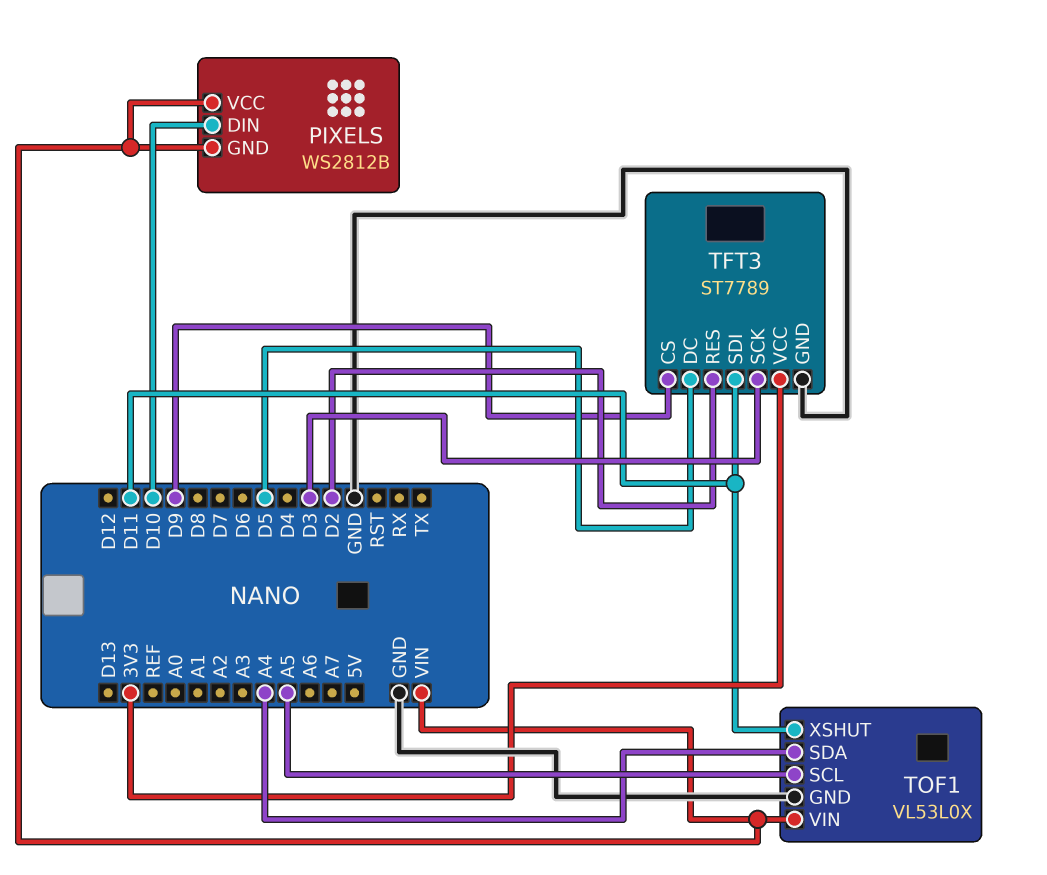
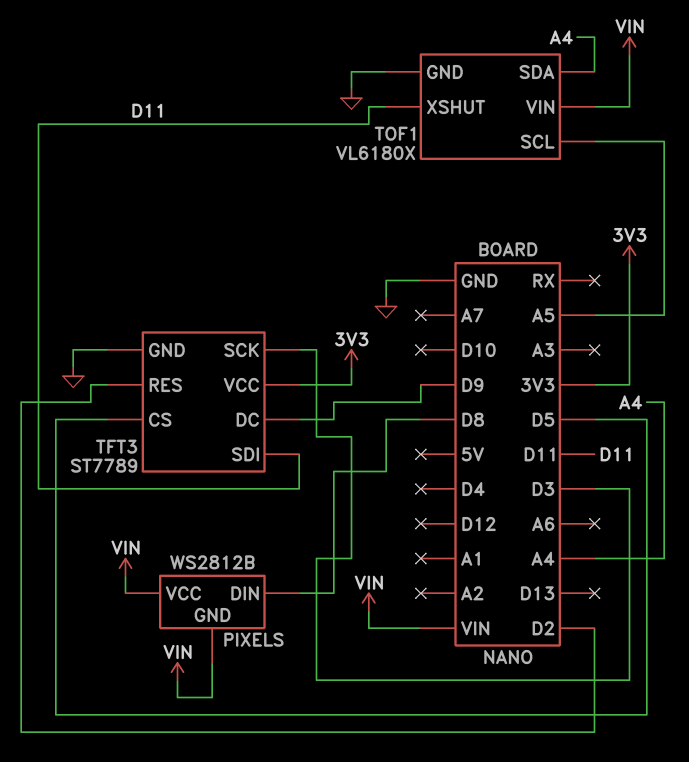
PIXELS pin DIN: D10 -> D8
TFT3 pin CS: D9 -> D5
TFT3 pin DC: D5 -> D9
TOF1: VL53L0X -> VL6180X

